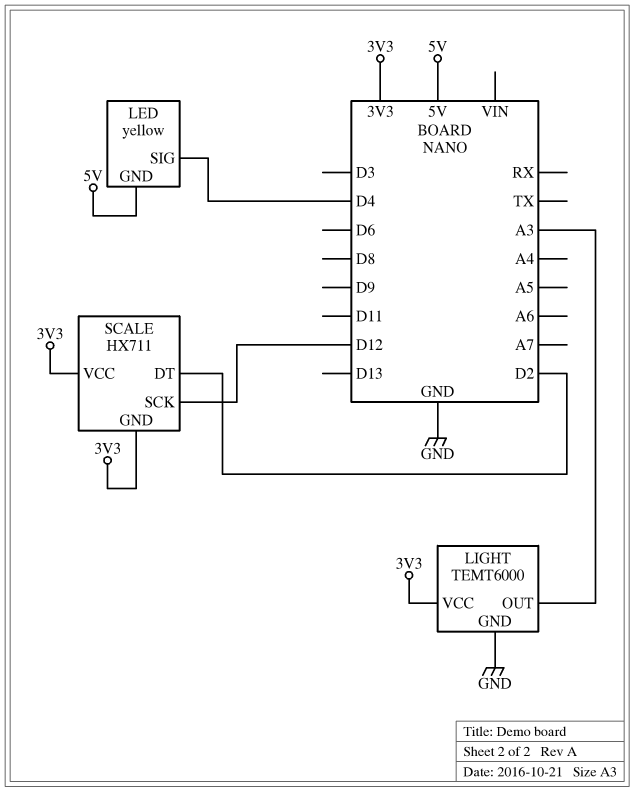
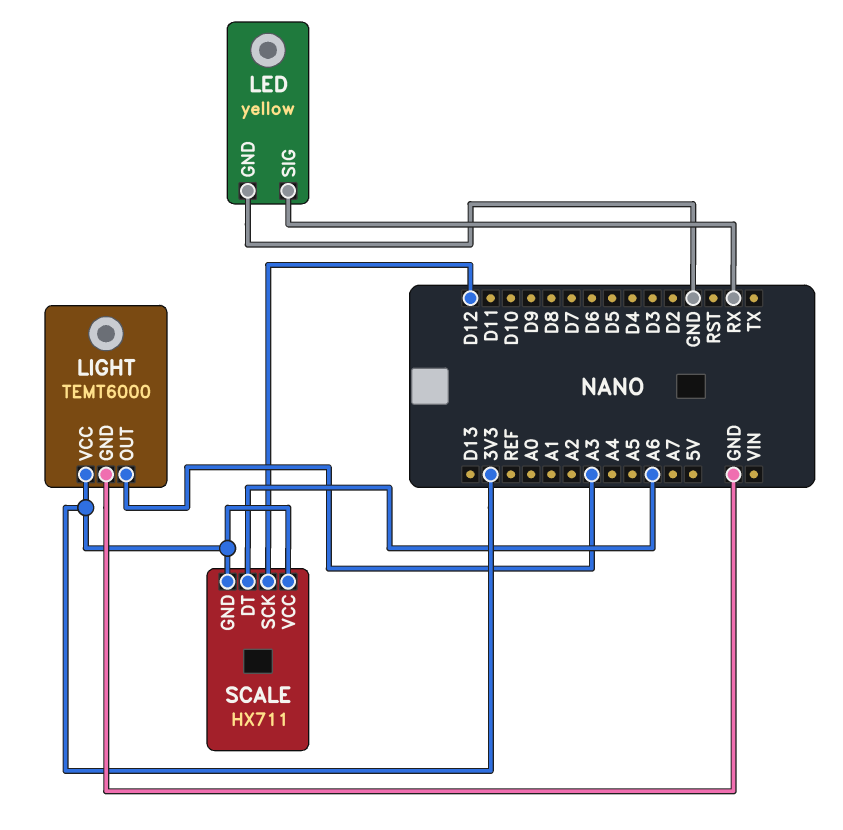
LED pin GND: 5V -> GND
LED pin SIG: D4 -> RX
SCALE pin DT: D2 -> A6

